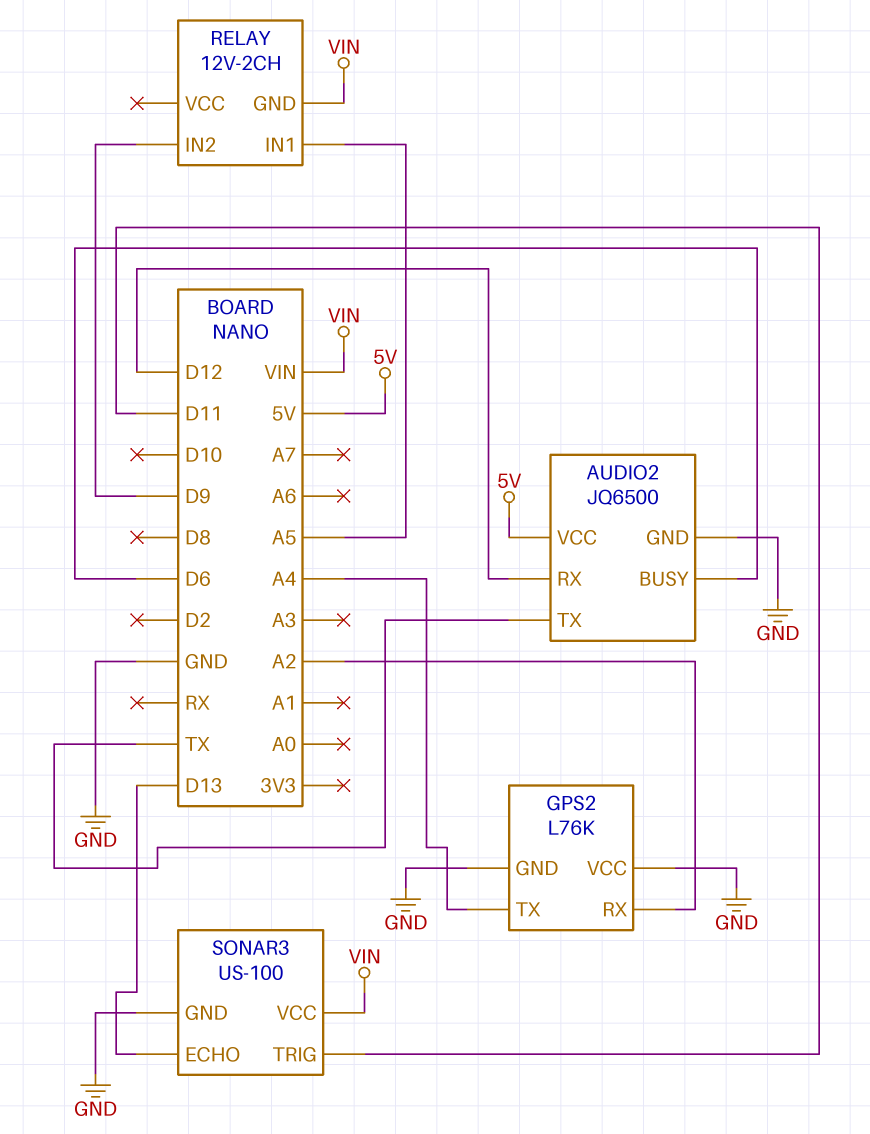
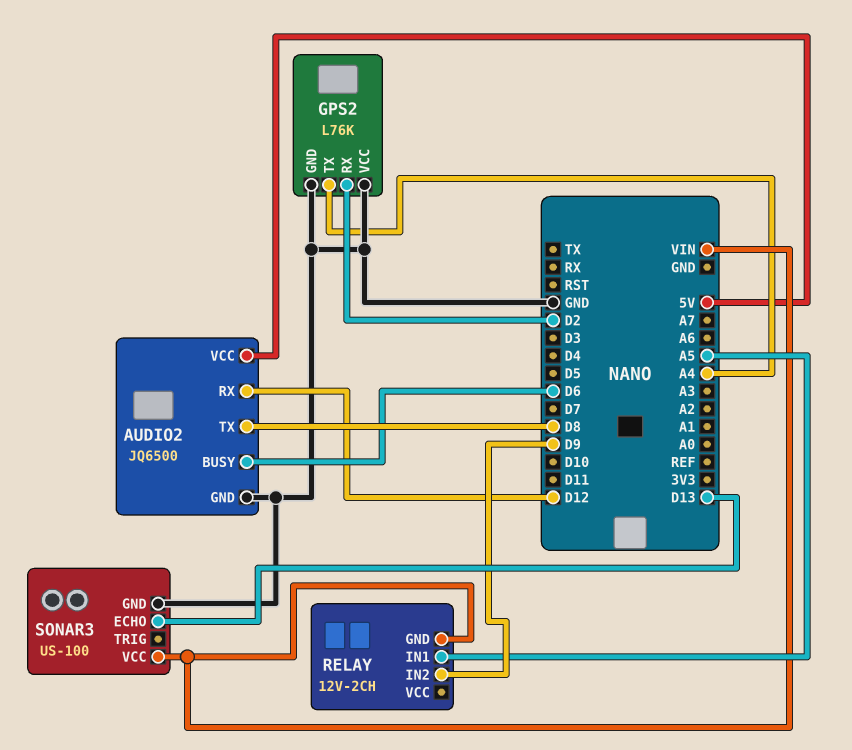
AUDIO2 pin TX: TX -> D8
GPS2 pin RX: A2 -> D2
SONAR3 pin TRIG: D11 -> none

